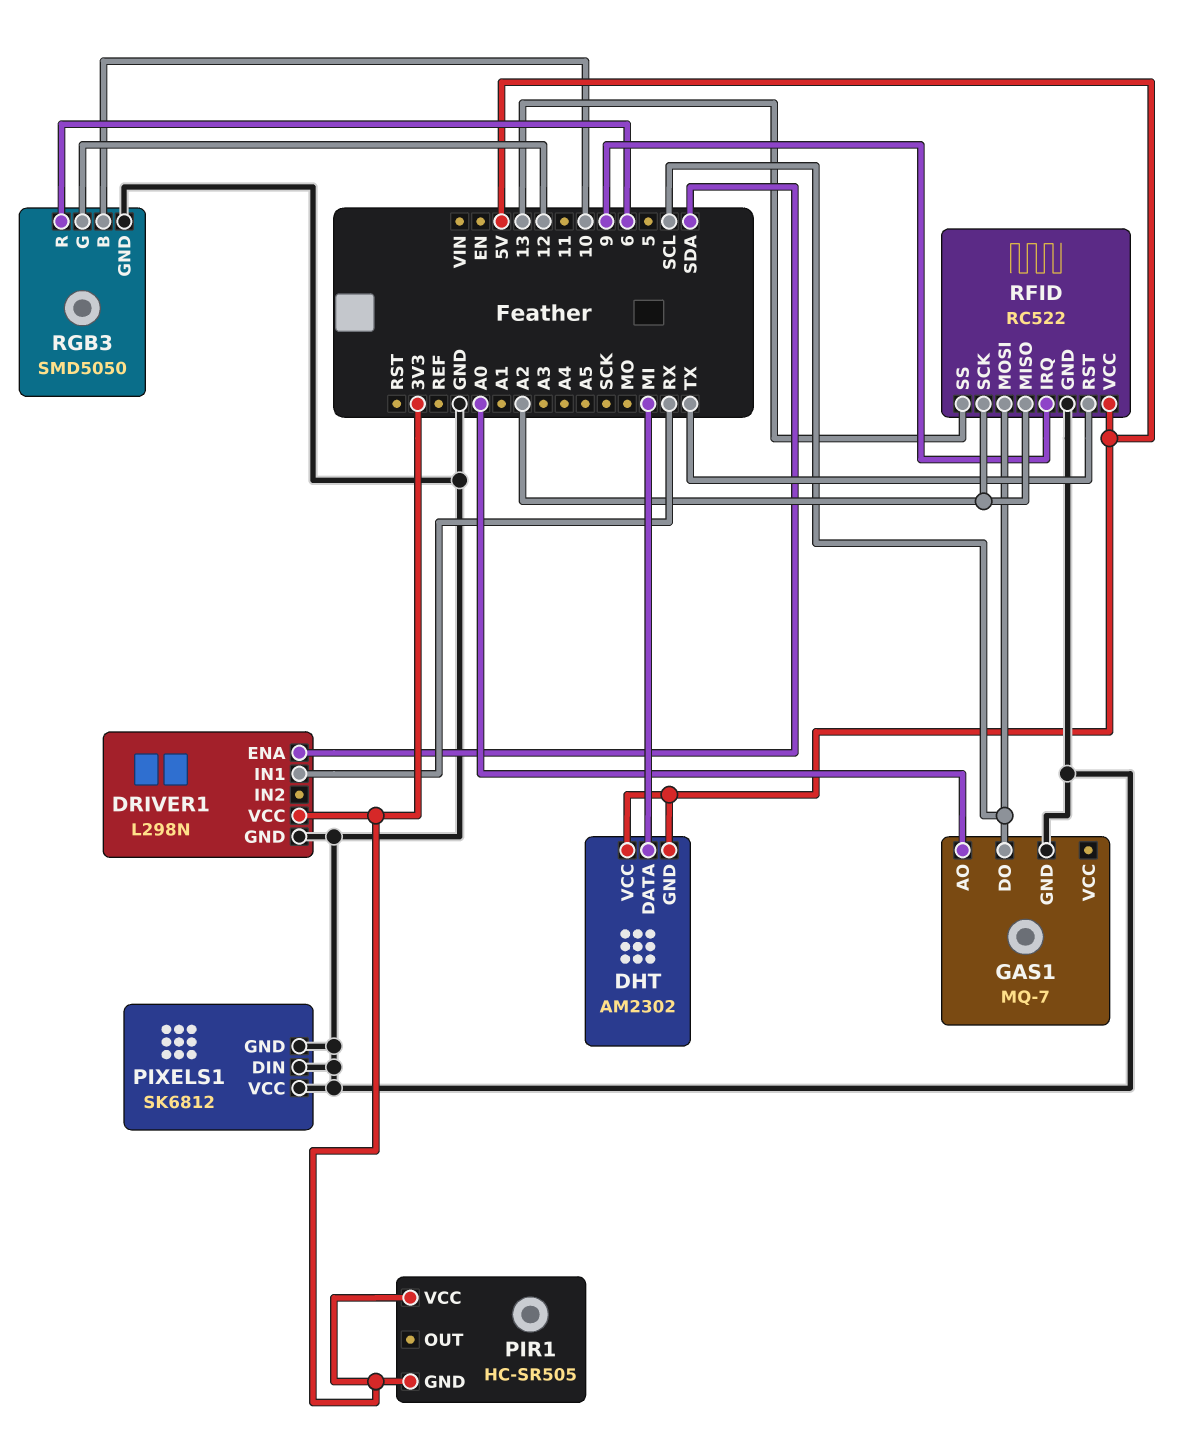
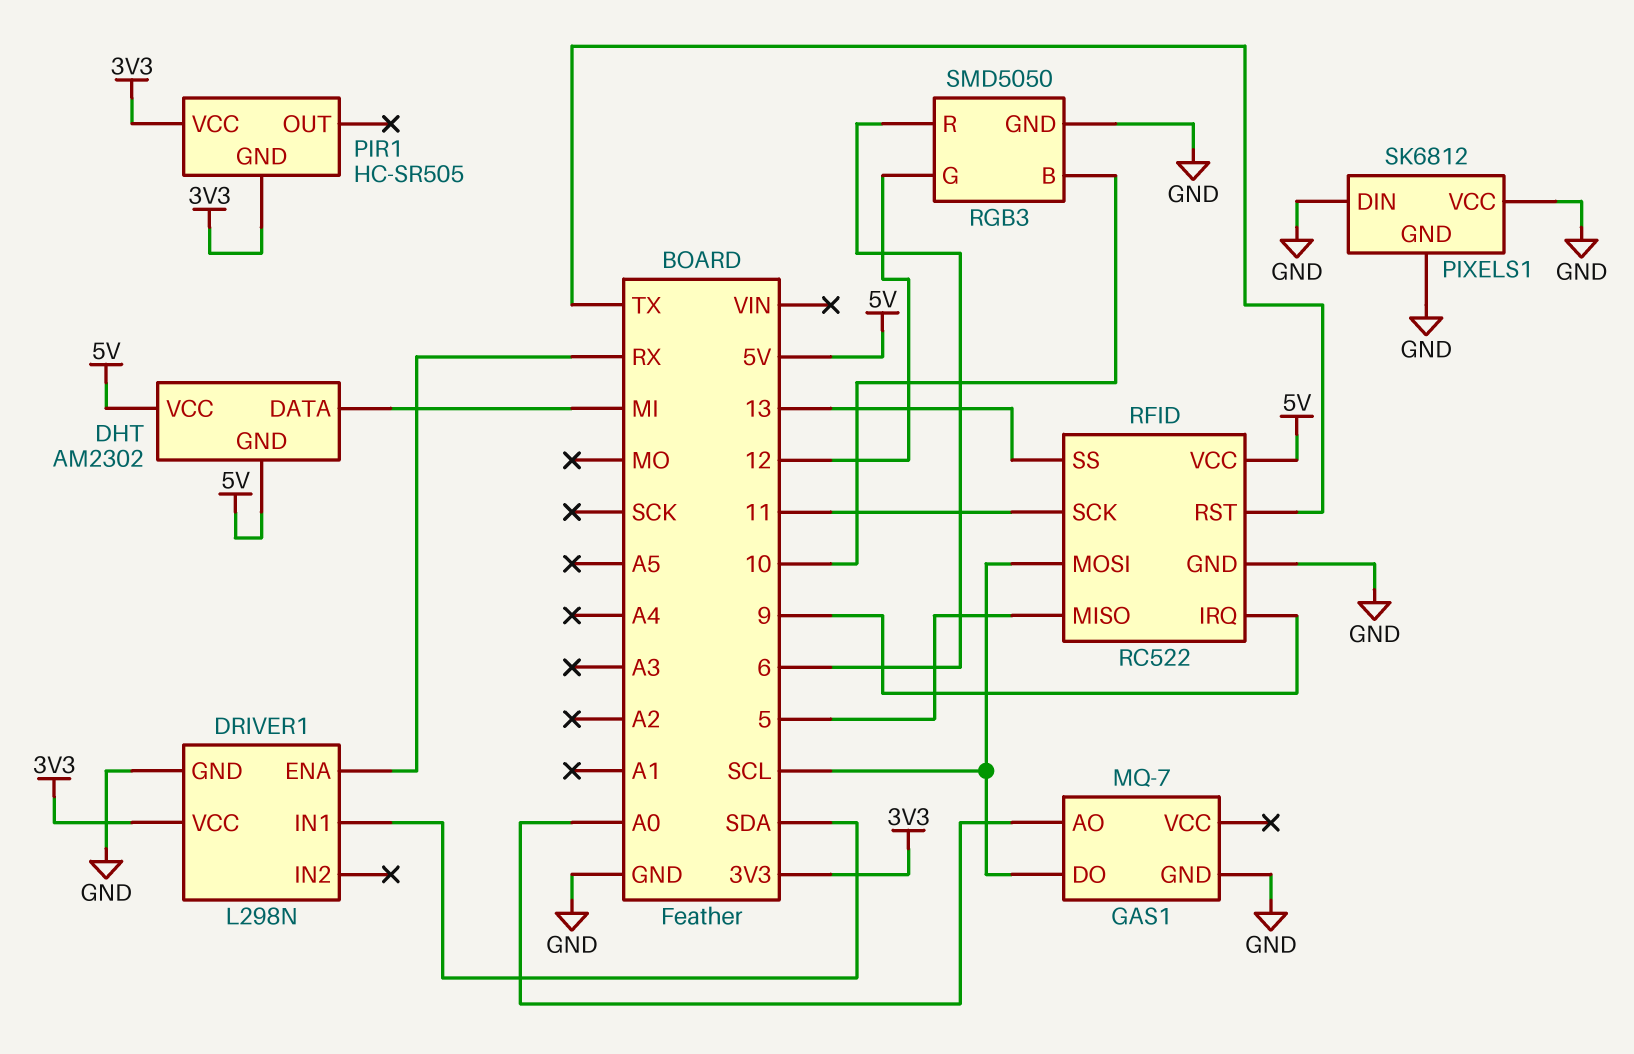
DRIVER1 pin ENA: SDA -> RX
DRIVER1 pin IN1: RX -> SDA
RFID pin MISO: A2 -> 5
RFID pin SCK: A2 -> 11

